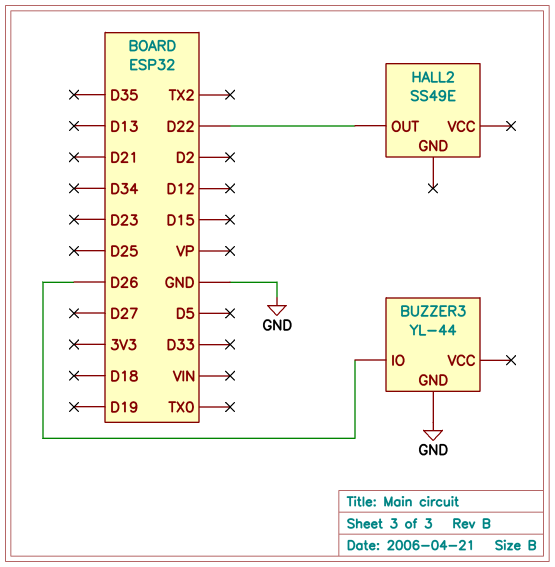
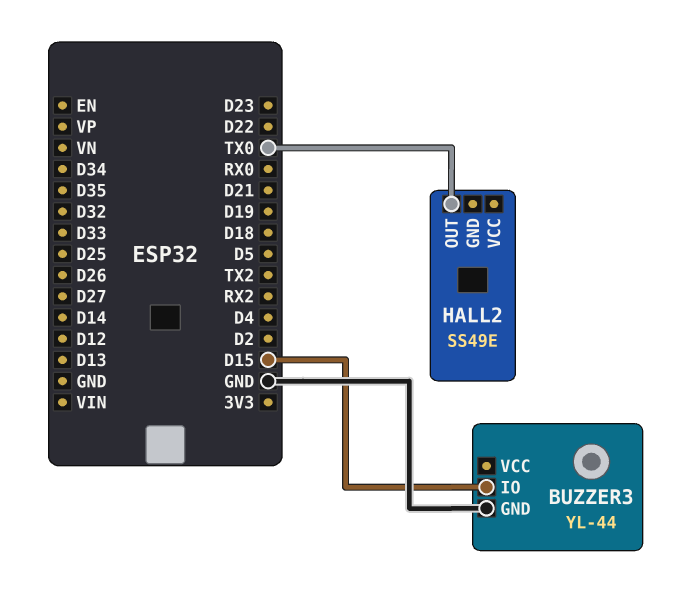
BUZZER3 pin IO: D26 -> D15
HALL2 pin OUT: D22 -> TX0

